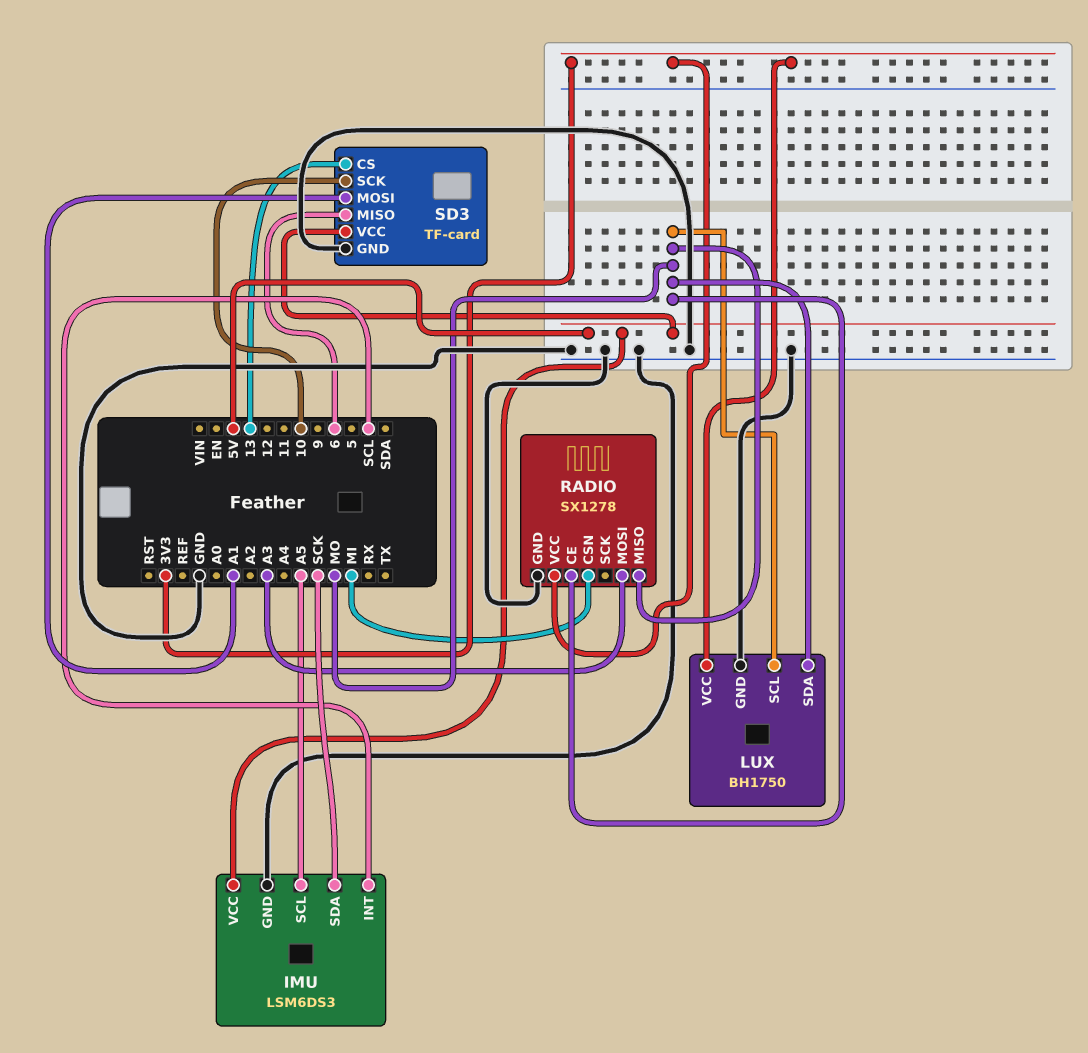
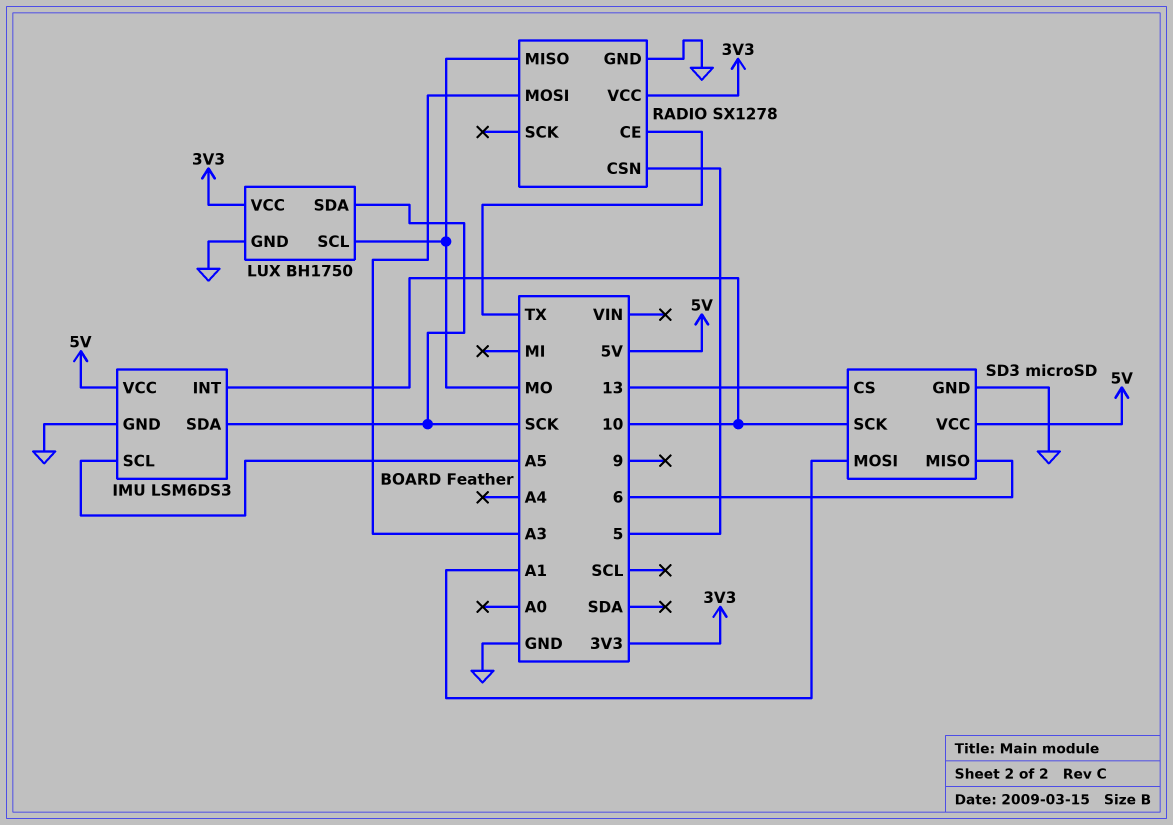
IMU pin INT: SCL -> 10
LUX pin SDA: MO -> SCK
RADIO pin CE: MO -> TX
RADIO pin CSN: MI -> 5
SD3: TF-card -> microSD

